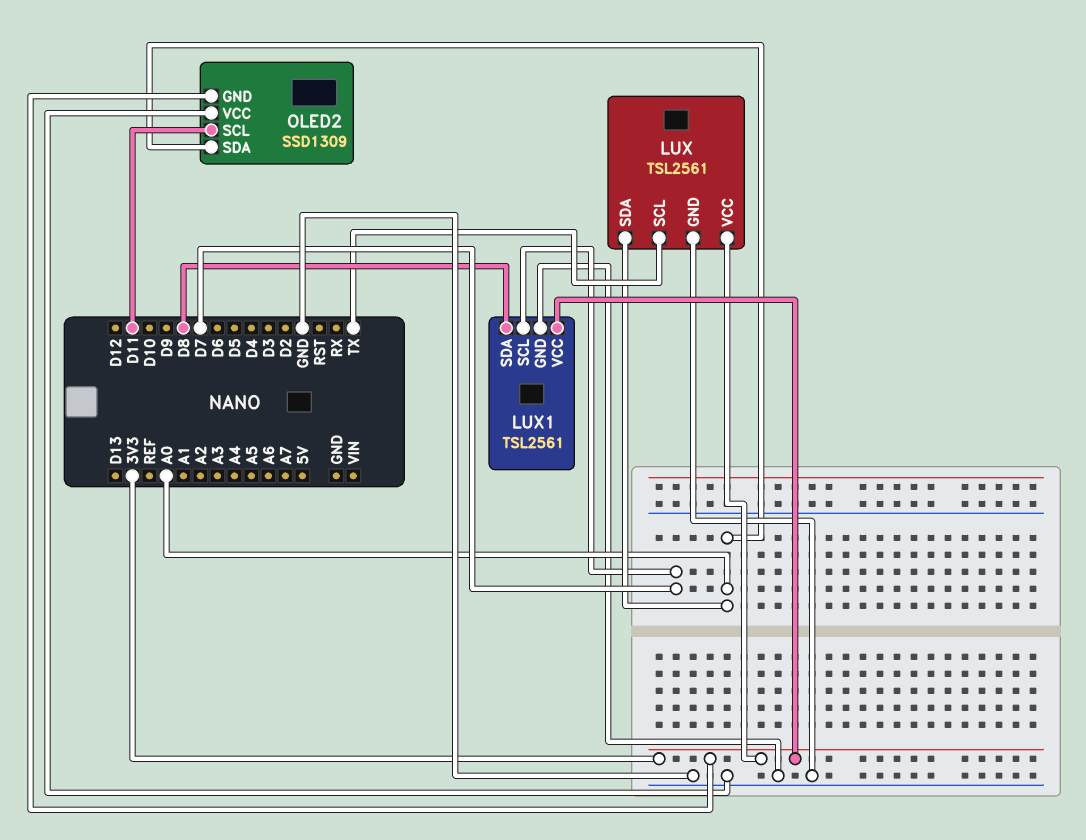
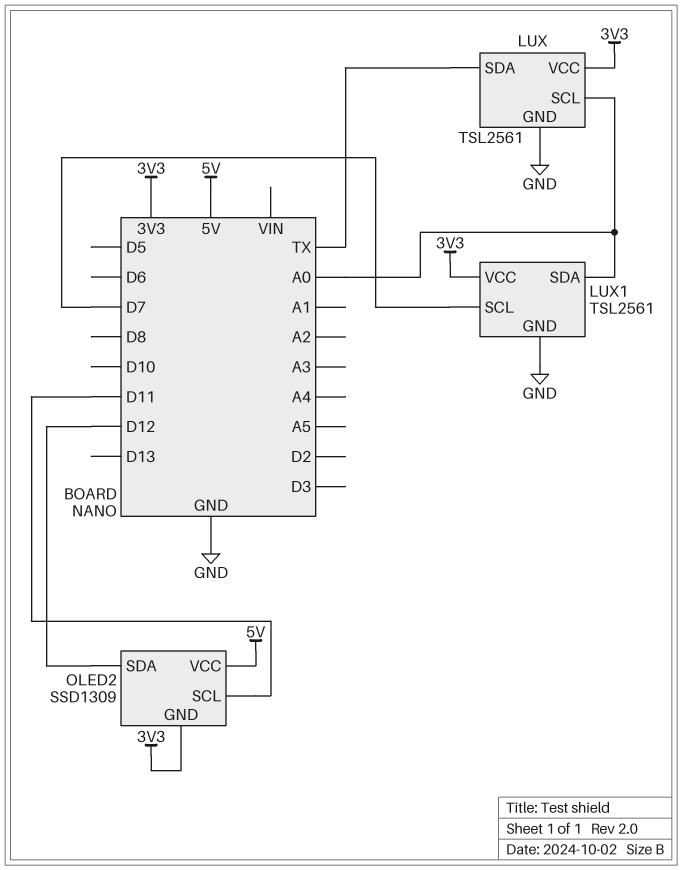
LUX pin SCL: TX -> A0
LUX pin SDA: A0 -> TX
LUX1 pin SDA: D8 -> A0
OLED2 pin SDA: A0 -> D12
OLED2 pin VCC: GND -> 5V

